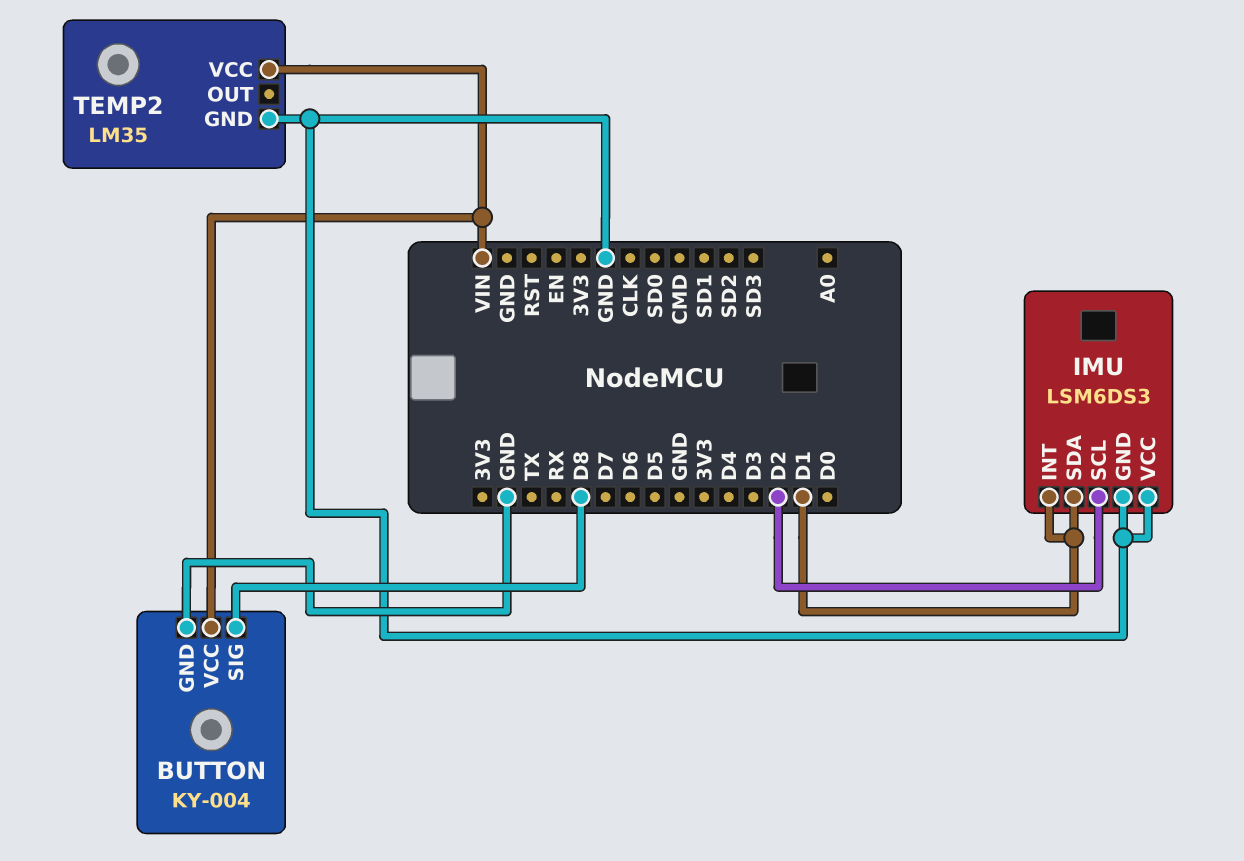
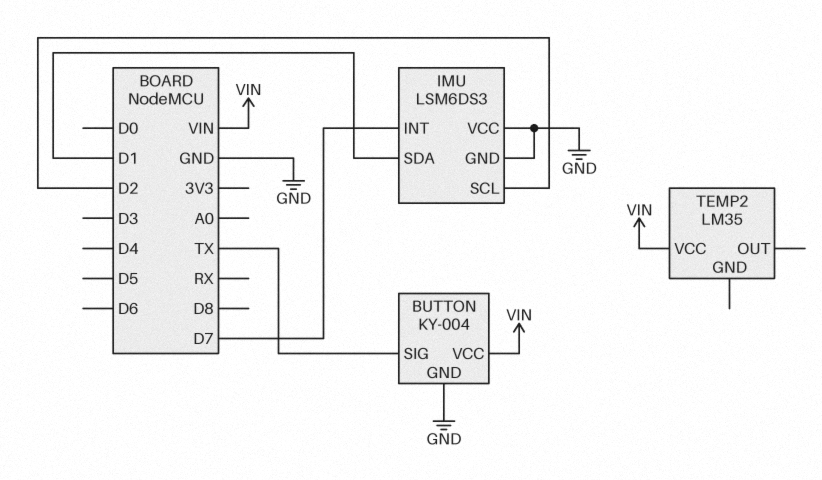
BUTTON pin SIG: D8 -> TX
IMU pin INT: D1 -> D7
TEMP2 pin GND: GND -> none

